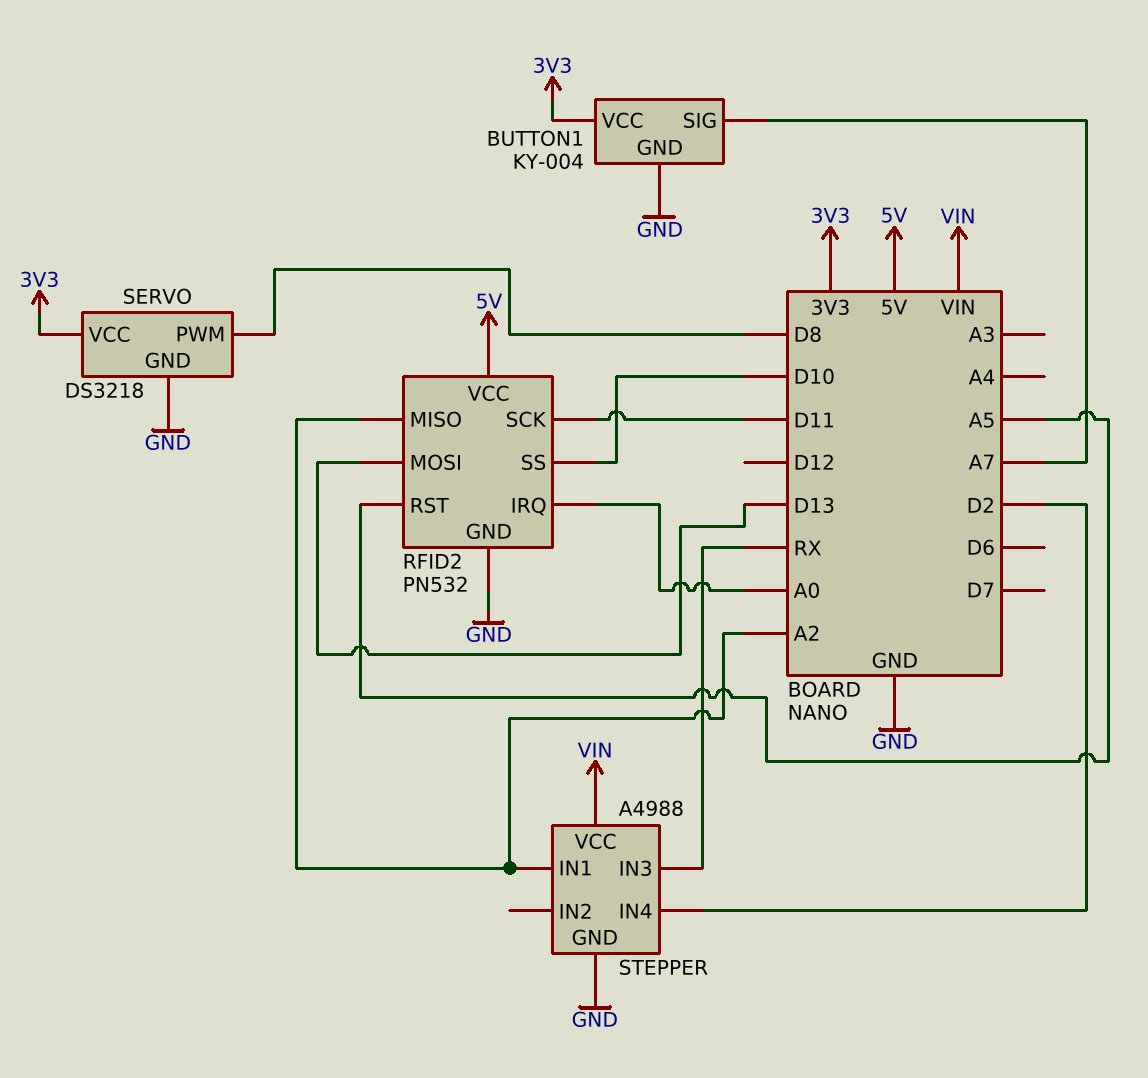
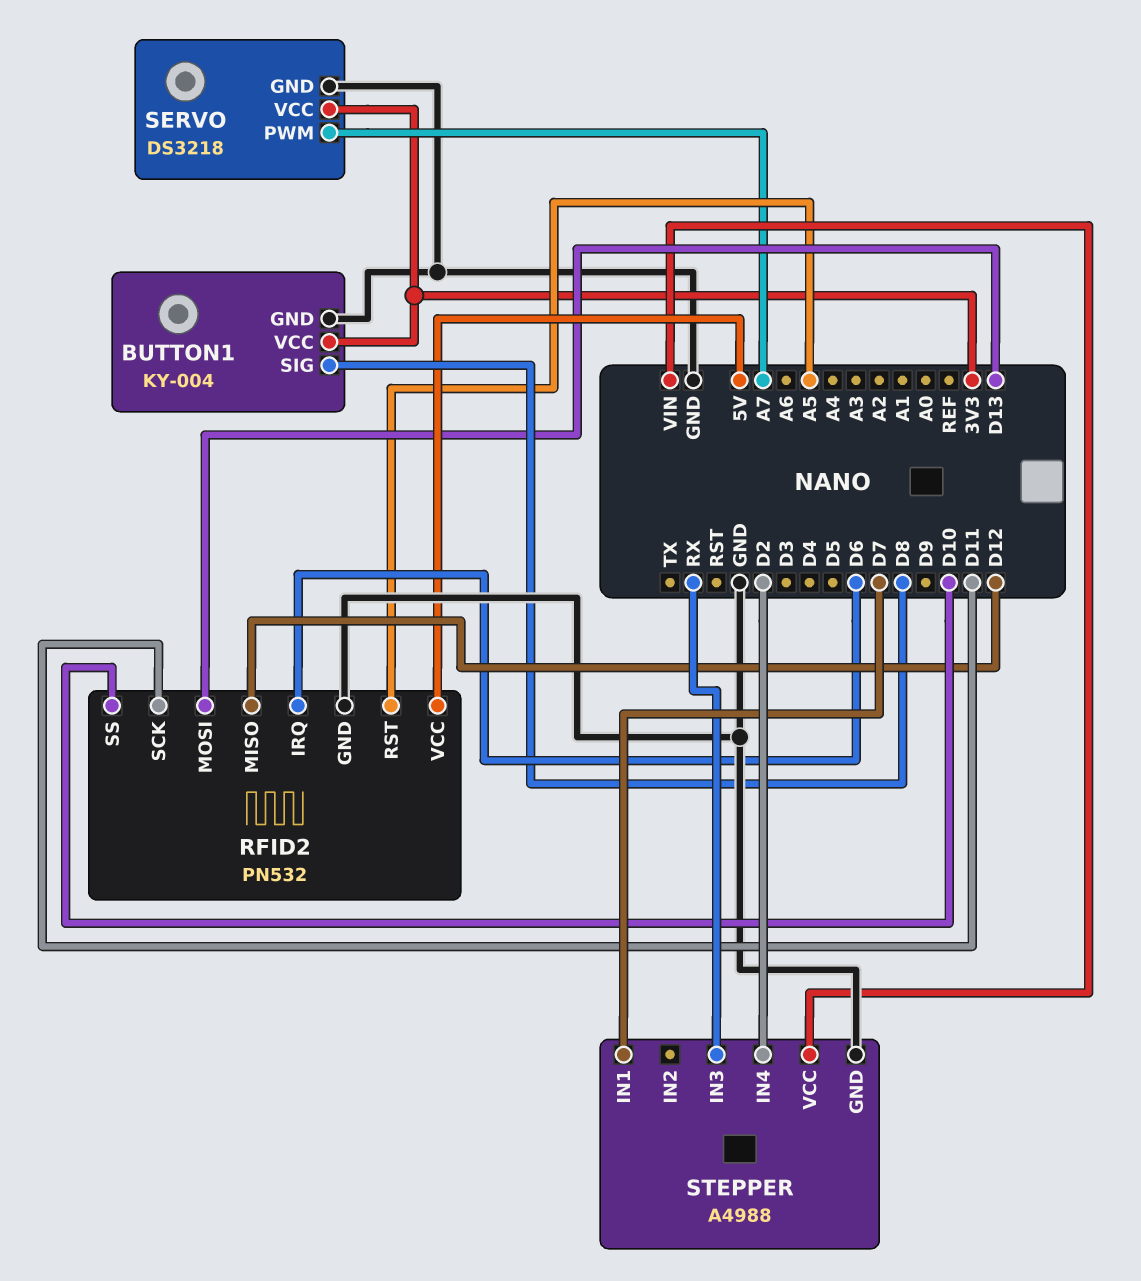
BUTTON1 pin SIG: A7 -> D8
RFID2 pin IRQ: A0 -> D6
RFID2 pin MISO: A2 -> D12
SERVO pin PWM: D8 -> A7
STEPPER pin IN1: A2 -> D7

